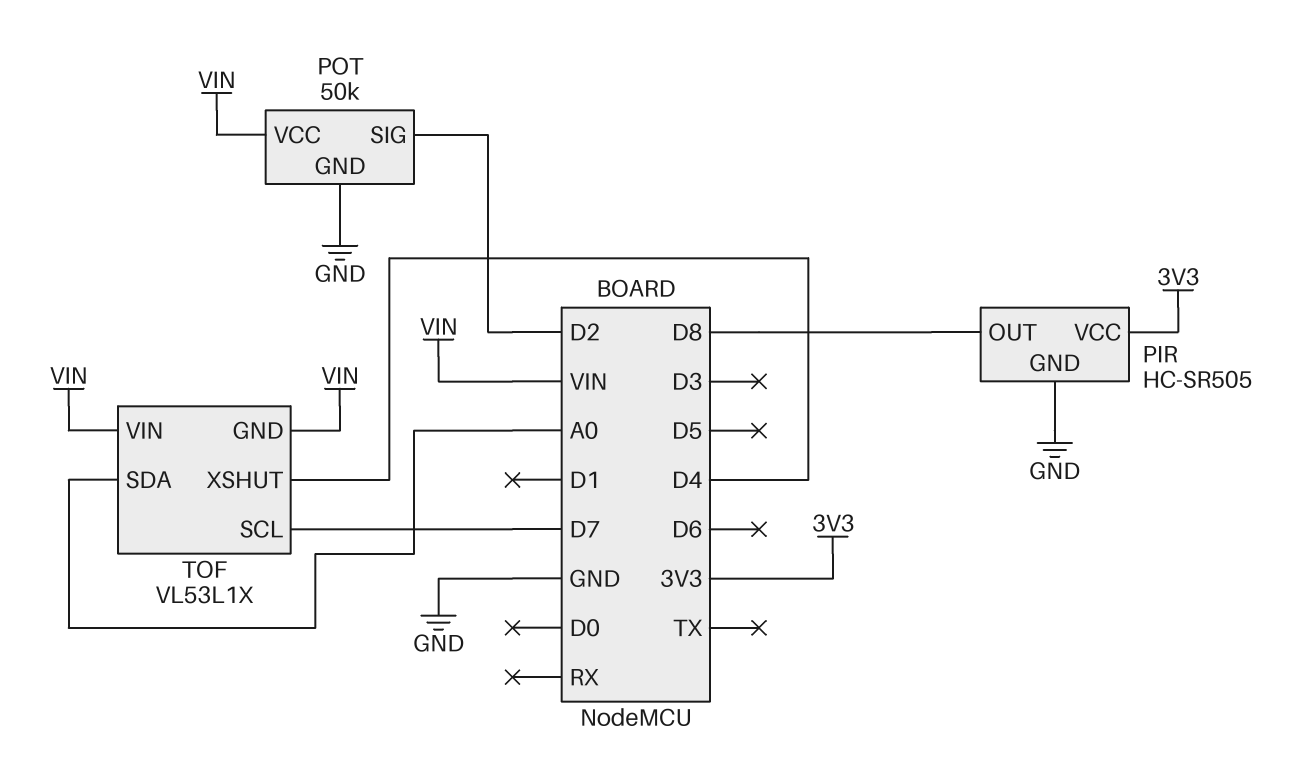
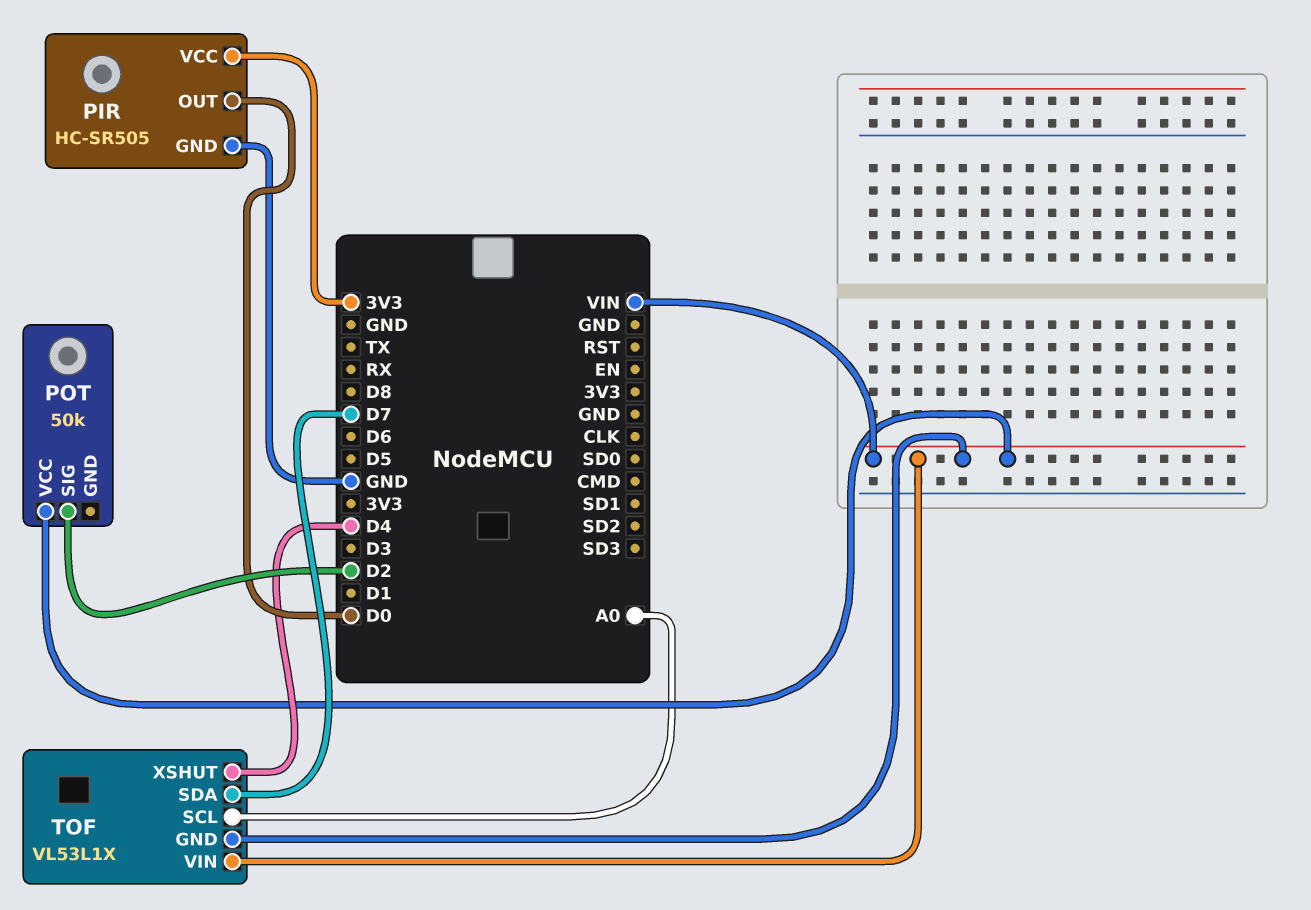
PIR pin OUT: D8 -> D0
POT pin GND: GND -> none
TOF pin SCL: D7 -> A0
TOF pin SDA: A0 -> D7

